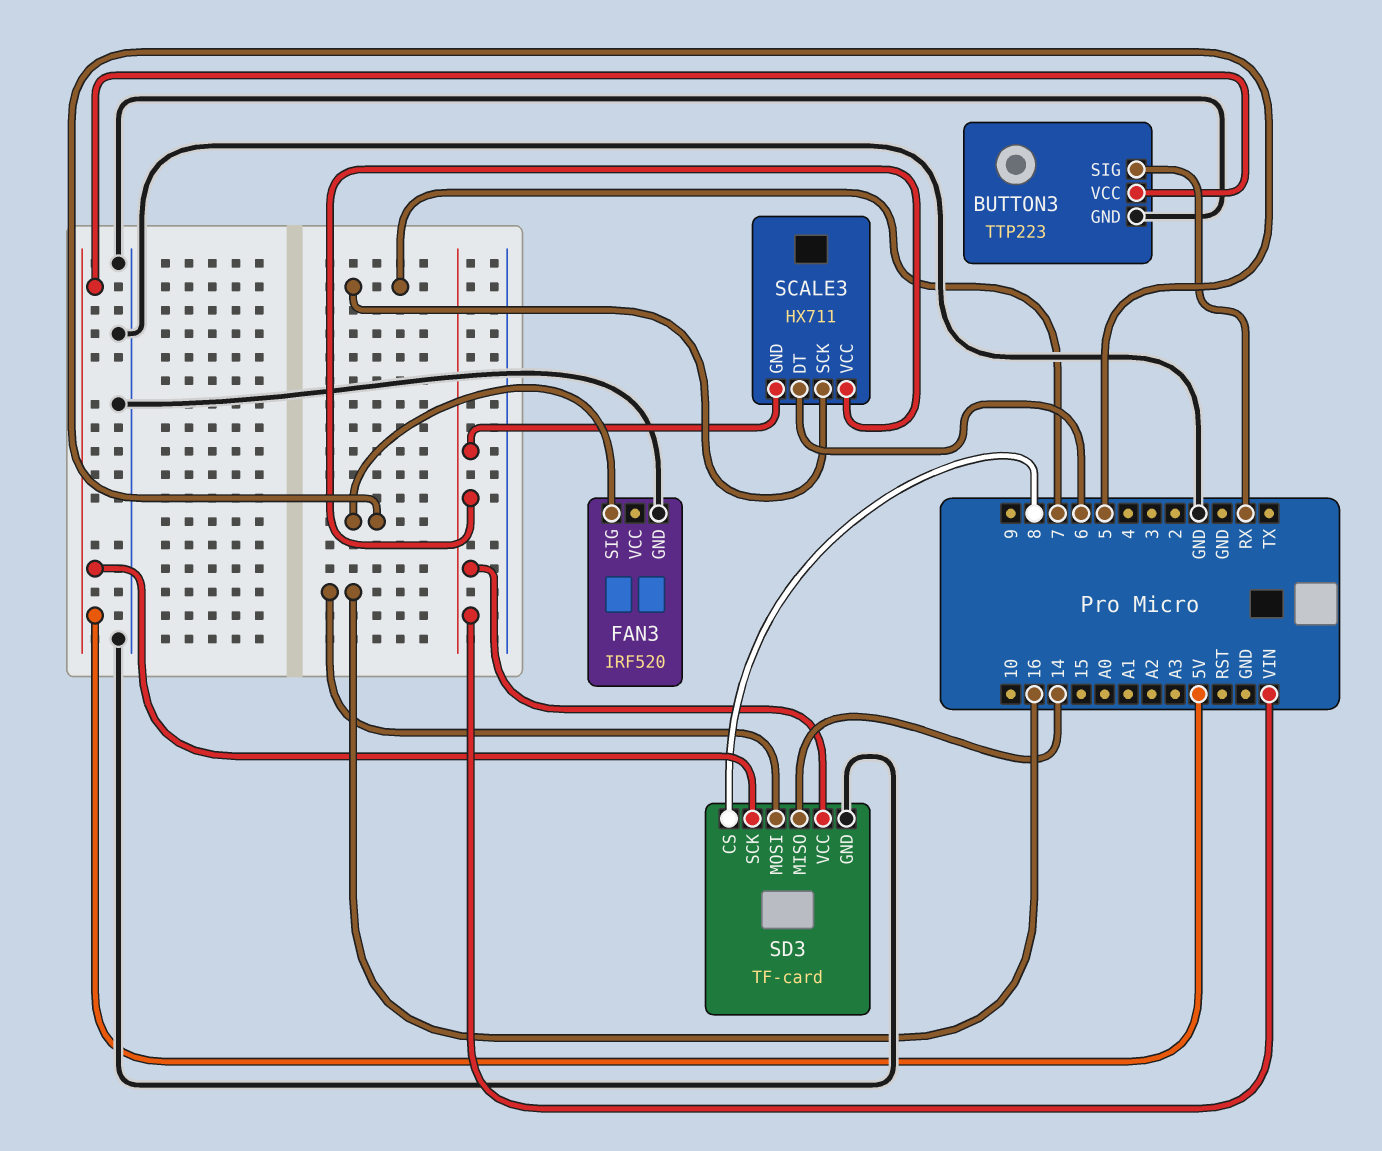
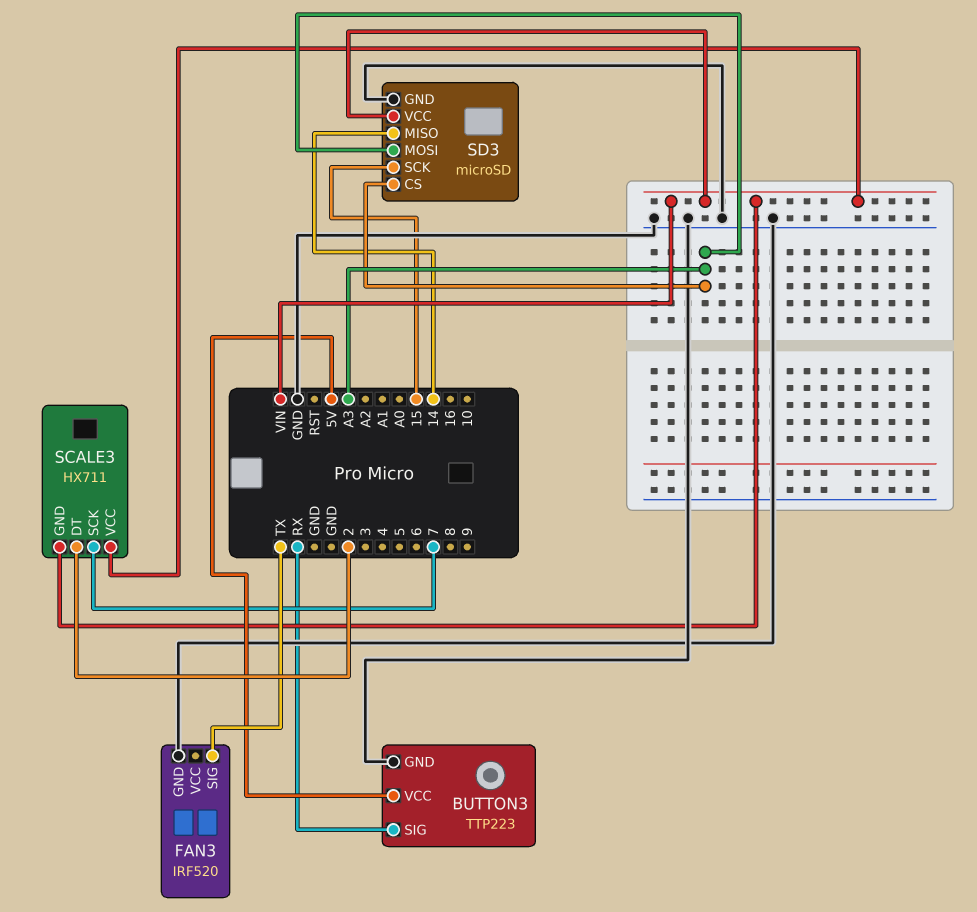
FAN3 pin SIG: 5 -> TX
SCALE3 pin DT: 6 -> 2
SD3: TF-card -> microSD
SD3 pin CS: 8 -> A3
SD3 pin MOSI: 16 -> A3
SD3 pin SCK: 5V -> 15

